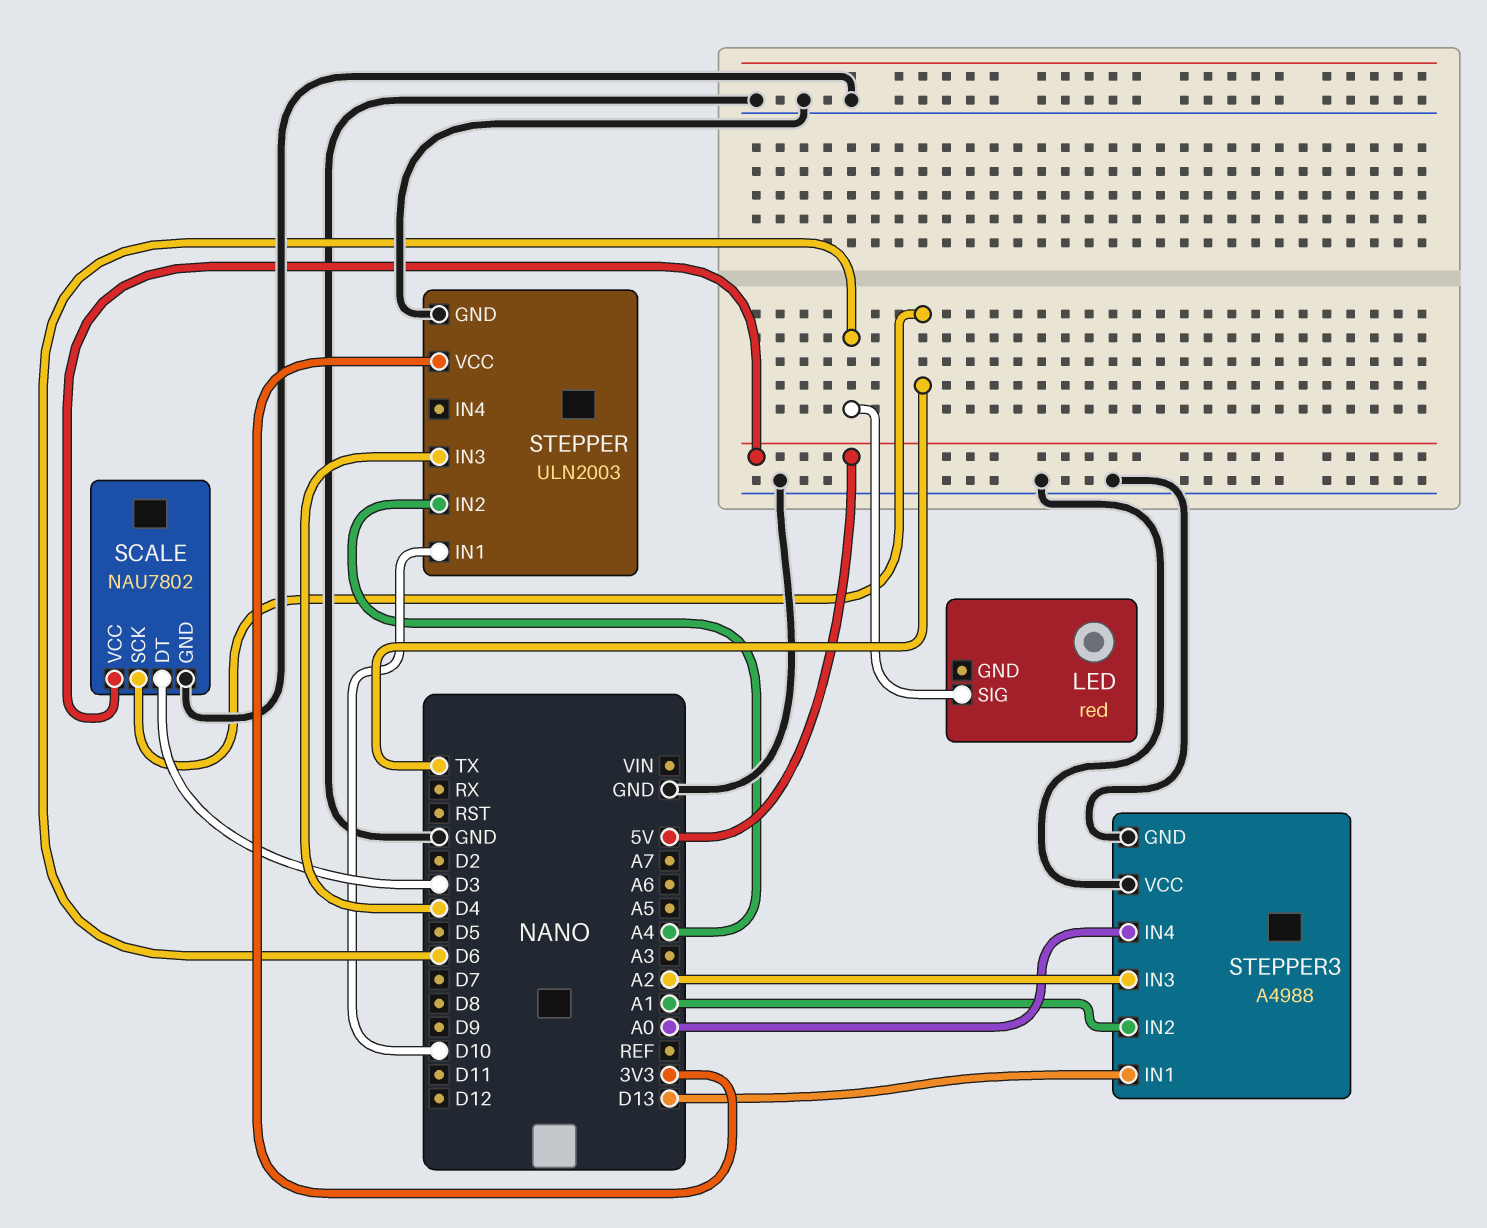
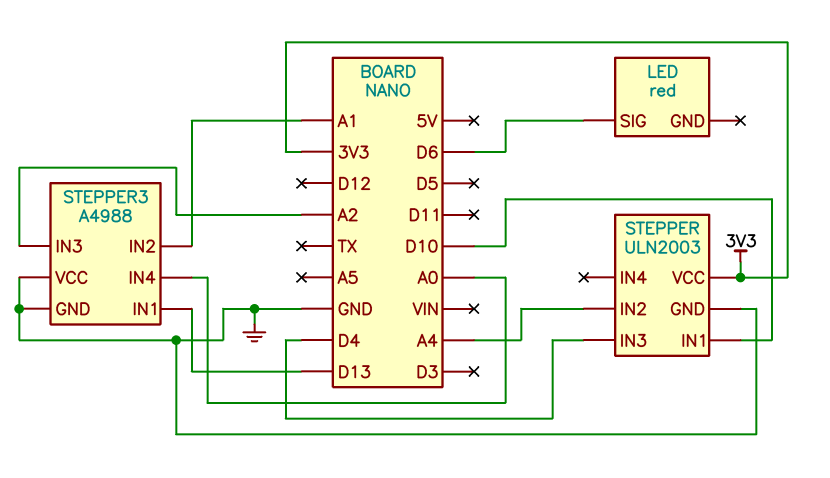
SCALE: NAU7802 -> none
SCALE pin DT: D3 -> none
SCALE pin GND: GND -> none
SCALE pin SCK: TX -> none
SCALE pin VCC: 5V -> none

